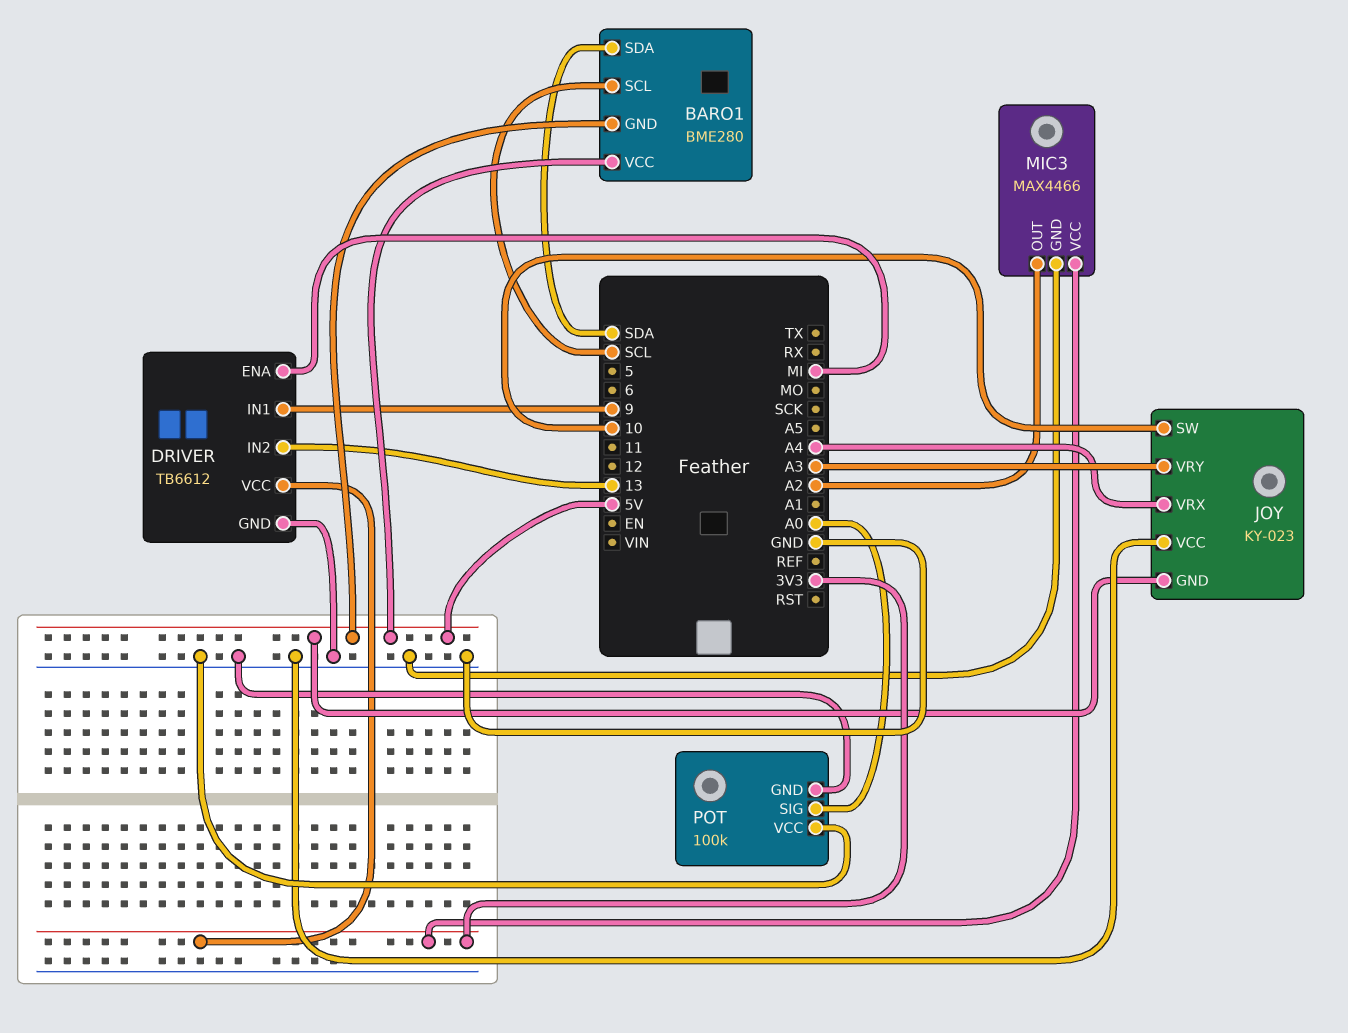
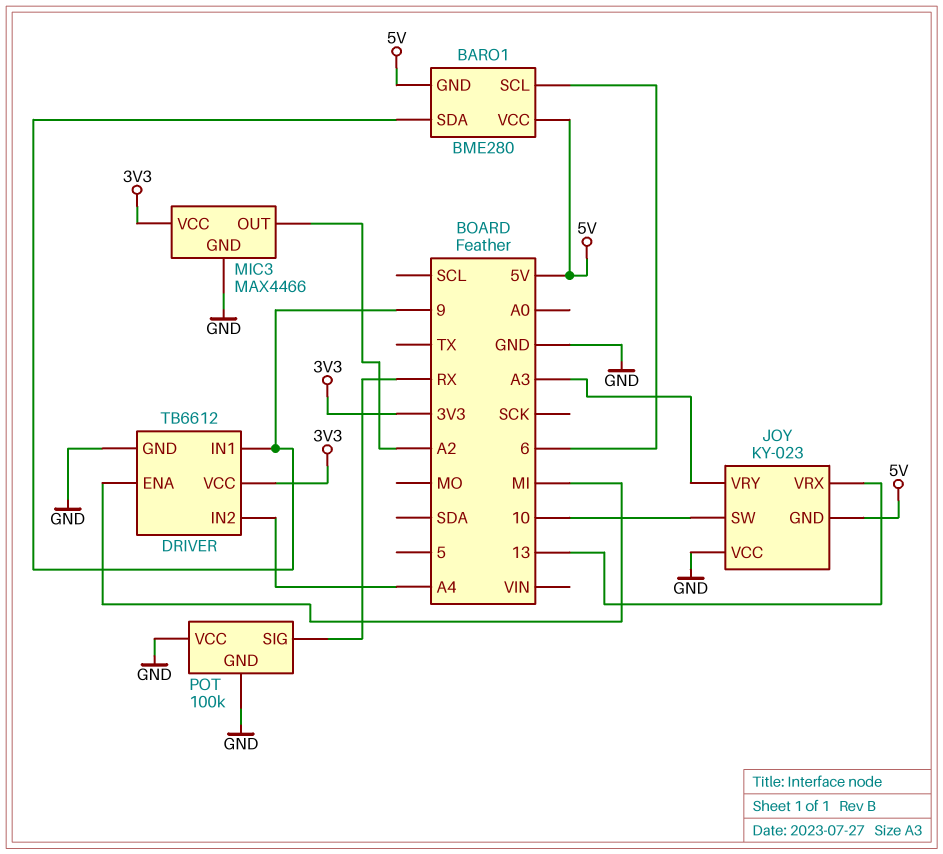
BARO1 pin SCL: SCL -> 6
BARO1 pin SDA: SDA -> 9
DRIVER pin IN2: 13 -> A4
JOY pin VRX: A4 -> 13
POT pin SIG: A0 -> RX

